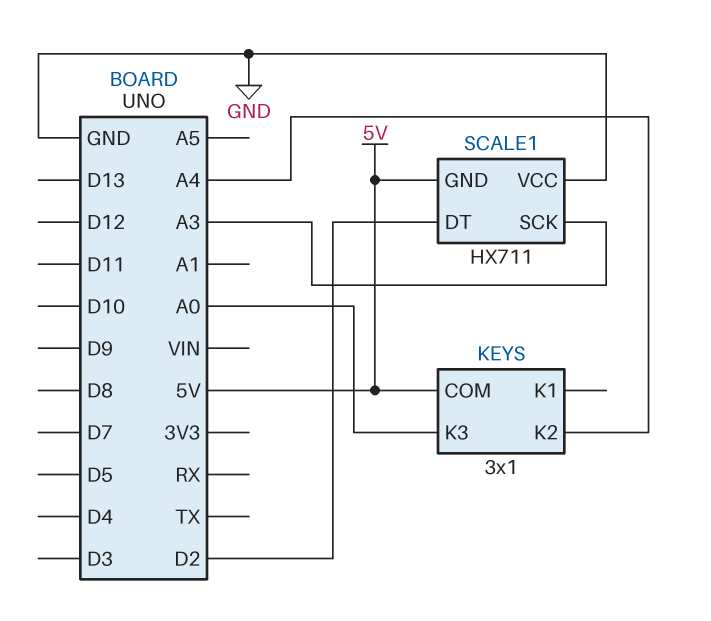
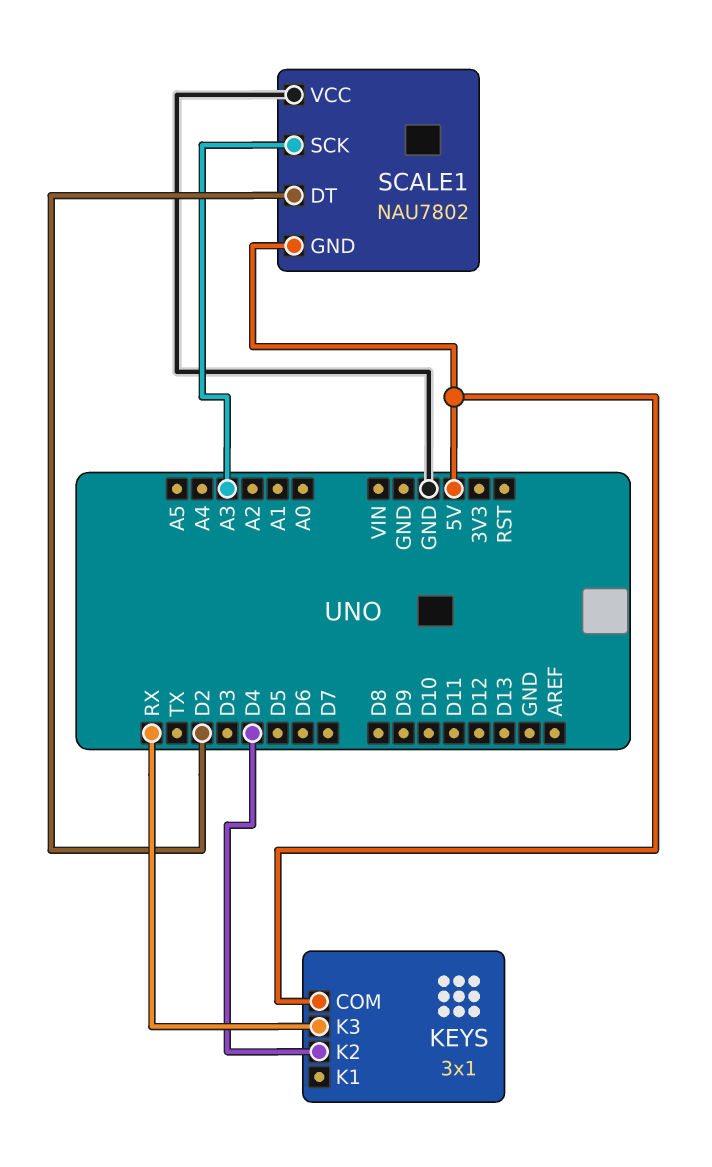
KEYS pin K2: A4 -> D4
KEYS pin K3: A0 -> RX
SCALE1: HX711 -> NAU7802

